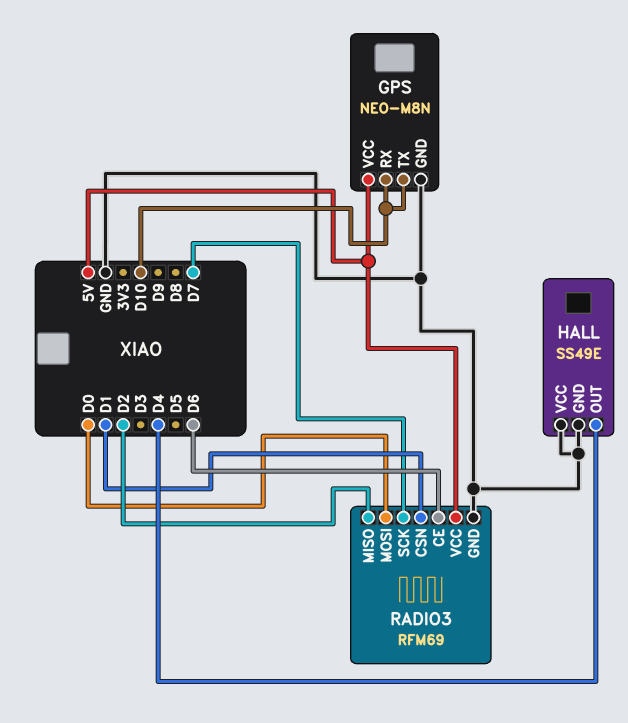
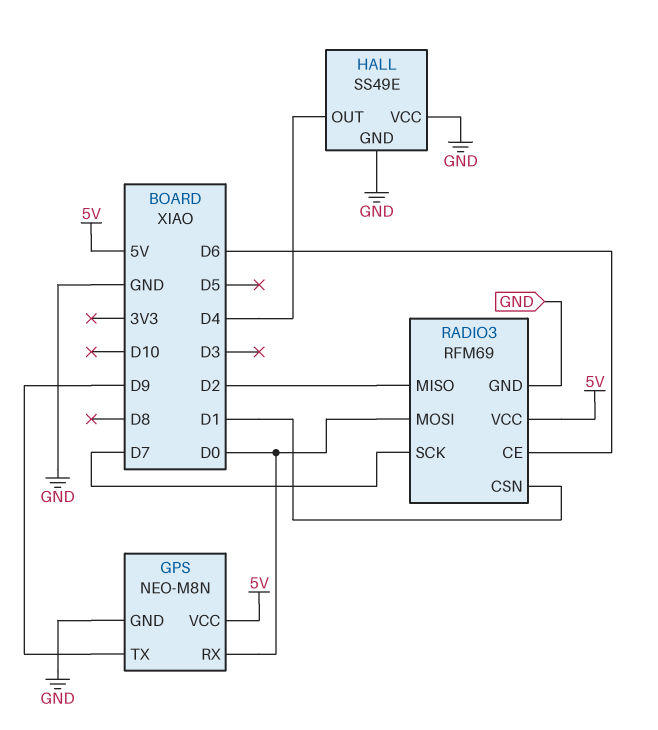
GPS pin RX: D10 -> D0
GPS pin TX: D10 -> D9

